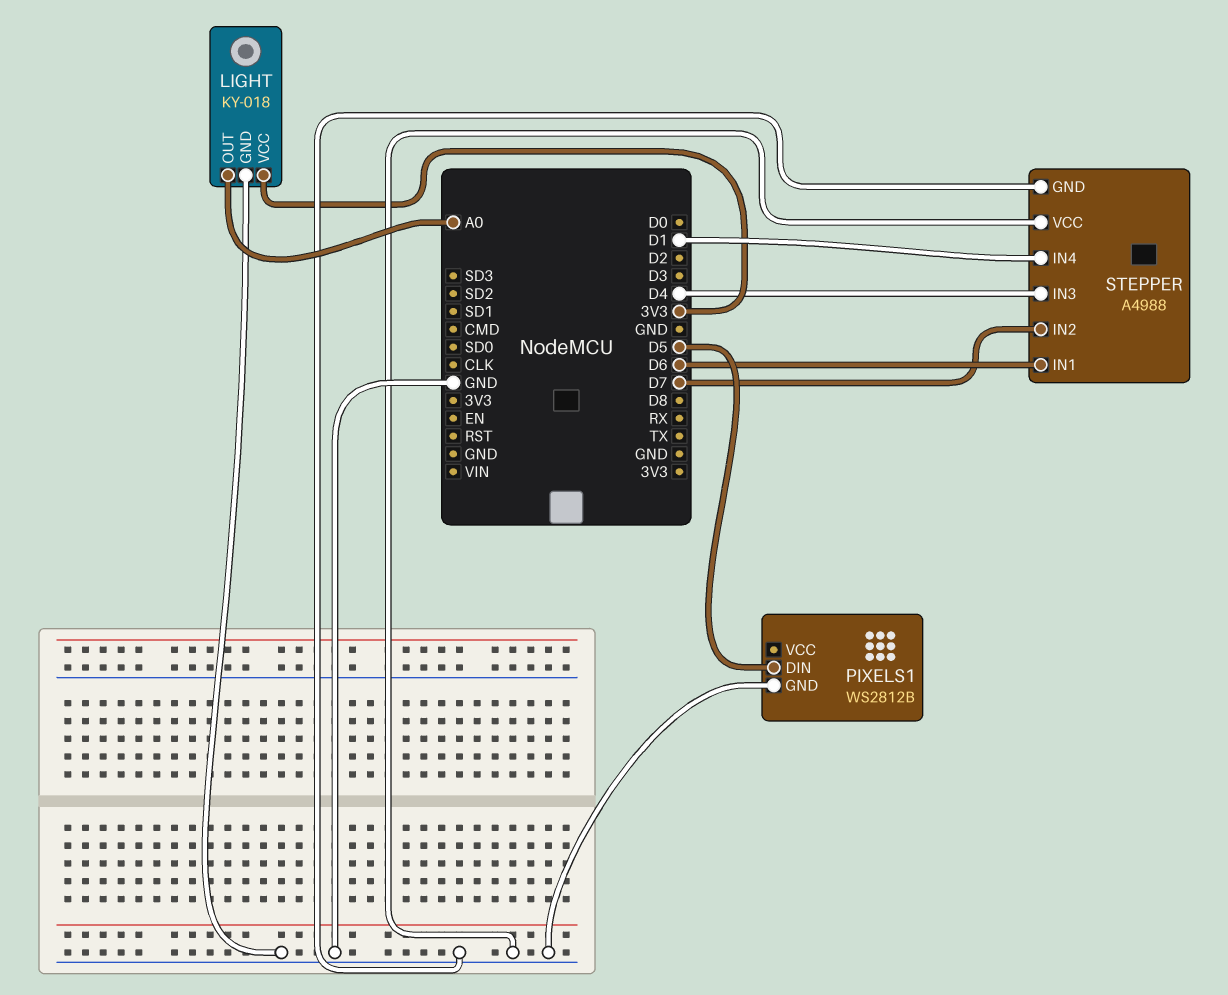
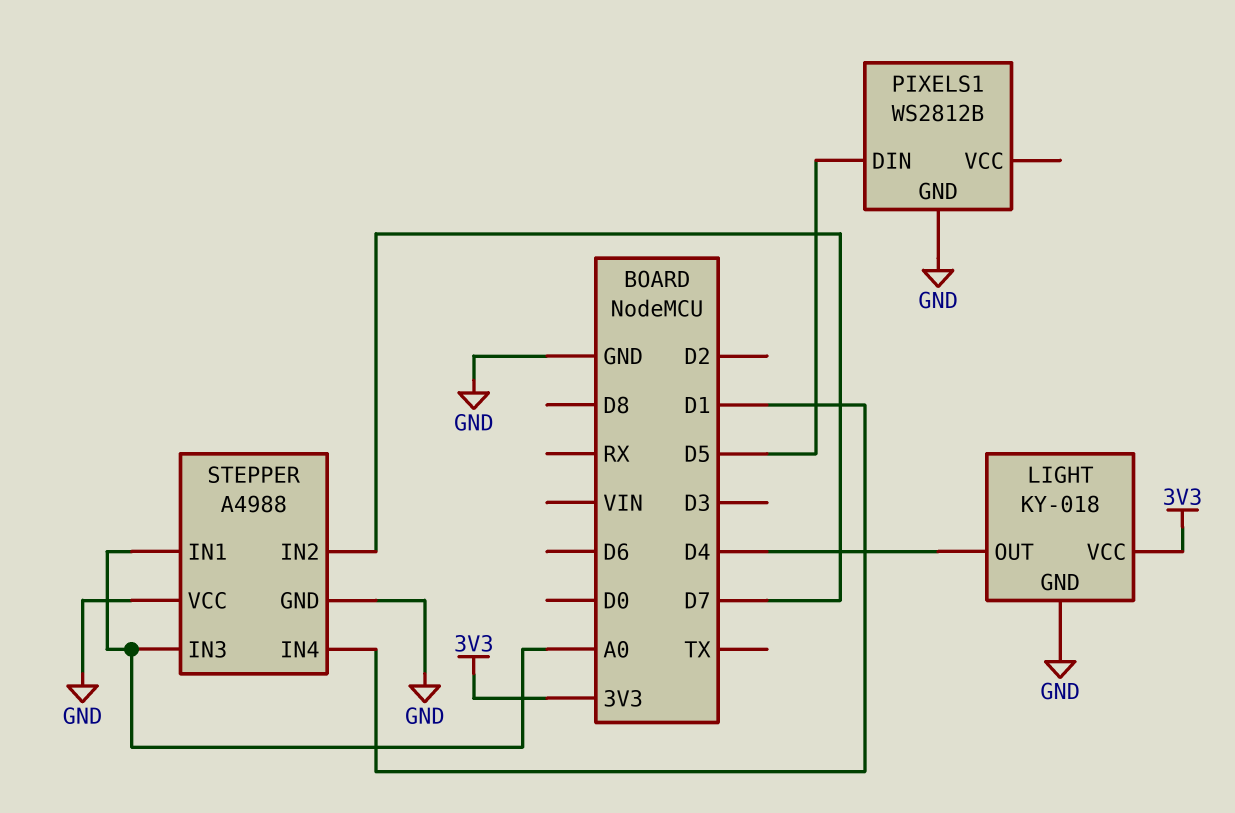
LIGHT pin OUT: A0 -> D4
STEPPER pin IN1: D6 -> A0
STEPPER pin IN3: D4 -> A0

